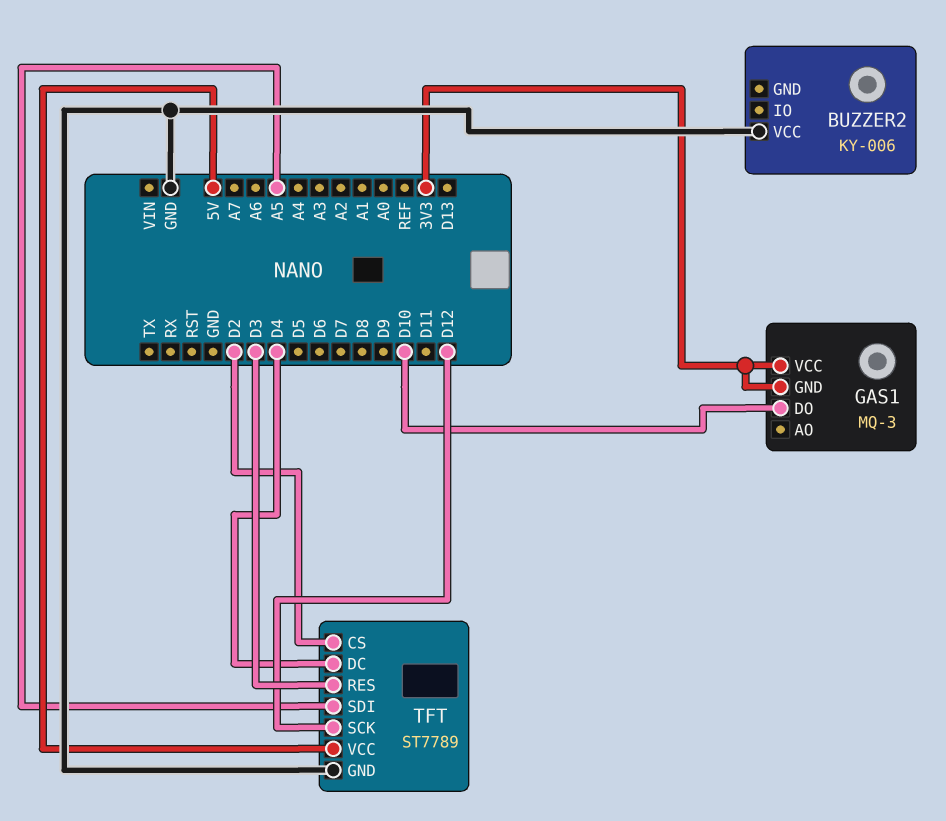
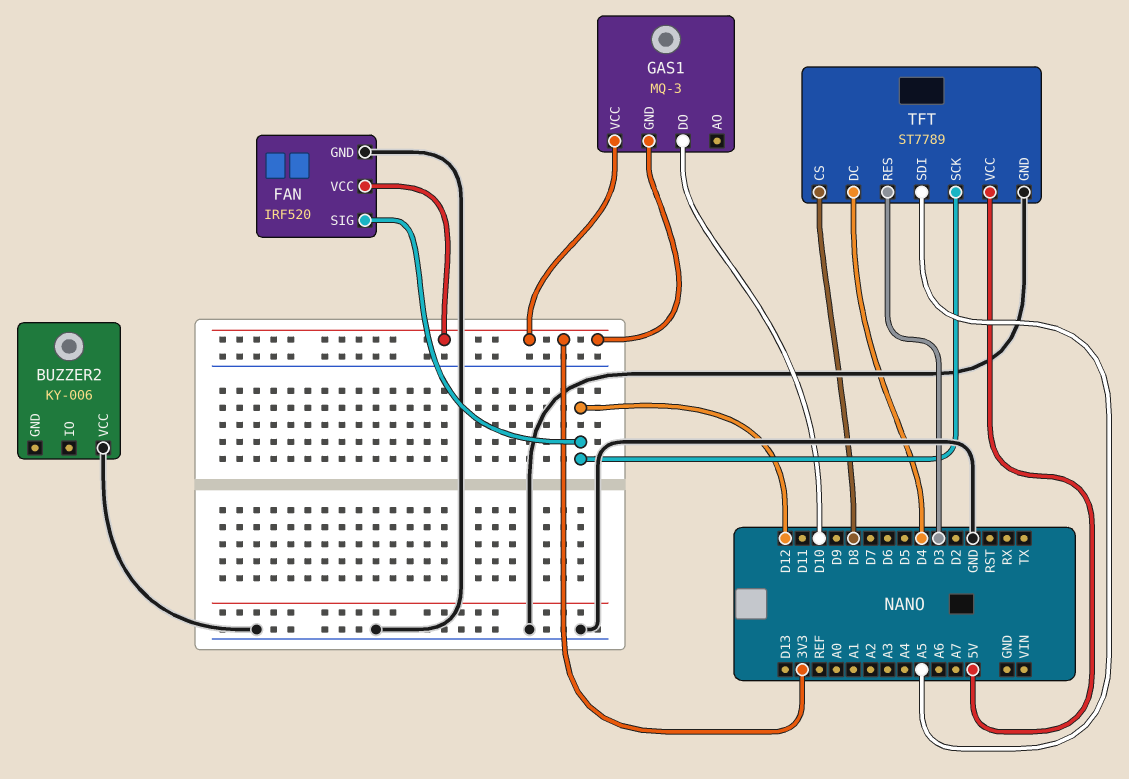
FAN: none -> IRF520
FAN pin GND: none -> GND
FAN pin SIG: none -> D12
FAN pin VCC: none -> 3V3
TFT pin CS: D2 -> D8

